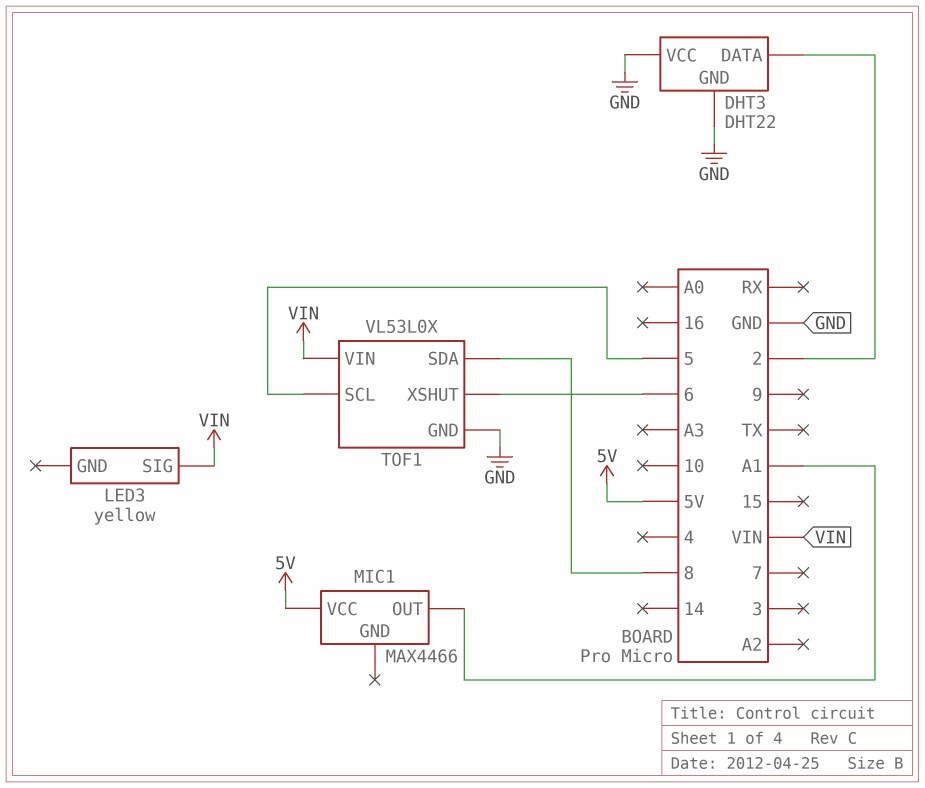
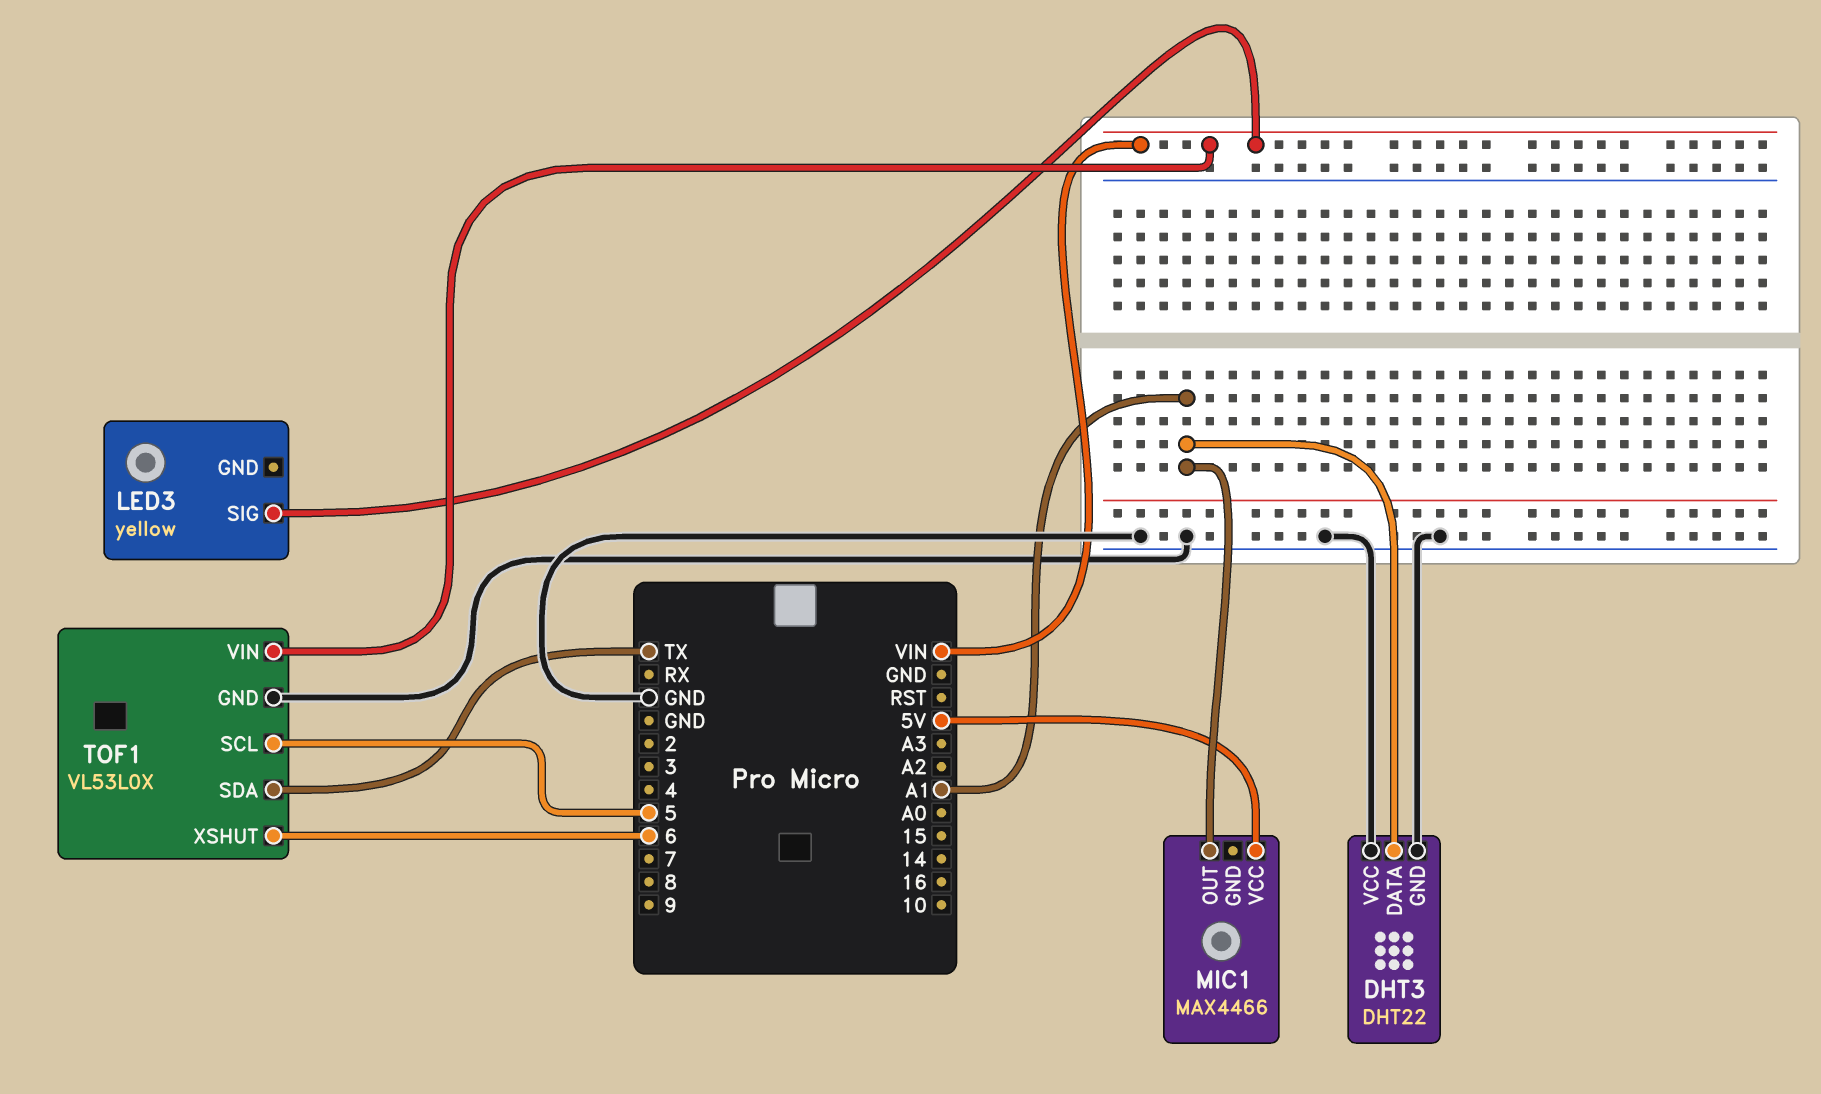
DHT3 pin DATA: 2 -> A1
TOF1 pin SDA: 8 -> TX

